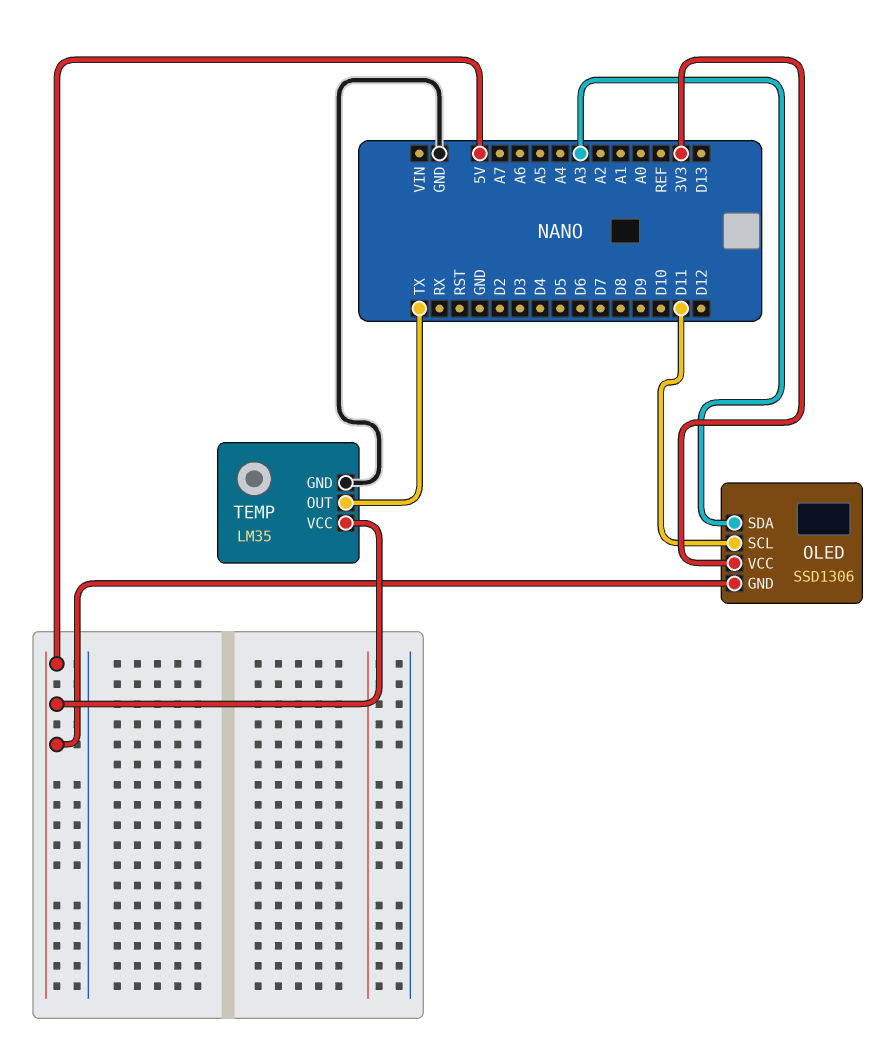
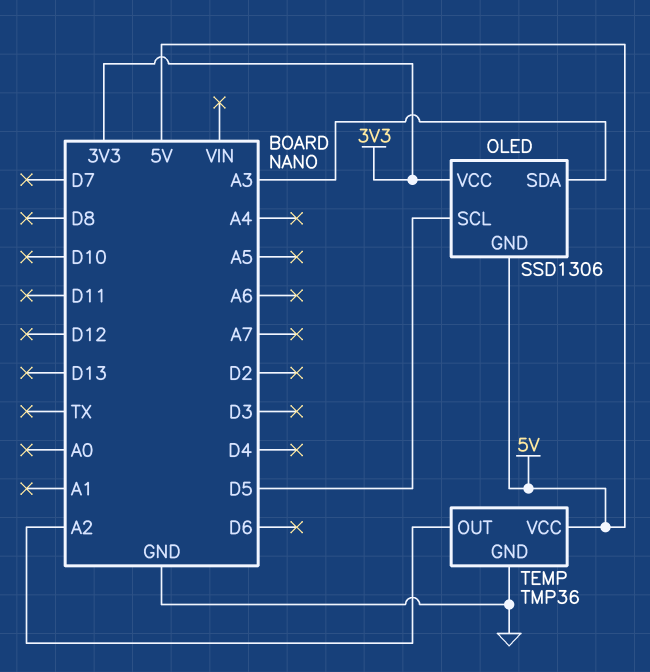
OLED pin SCL: D11 -> D5
TEMP: LM35 -> TMP36
TEMP pin OUT: TX -> A2

